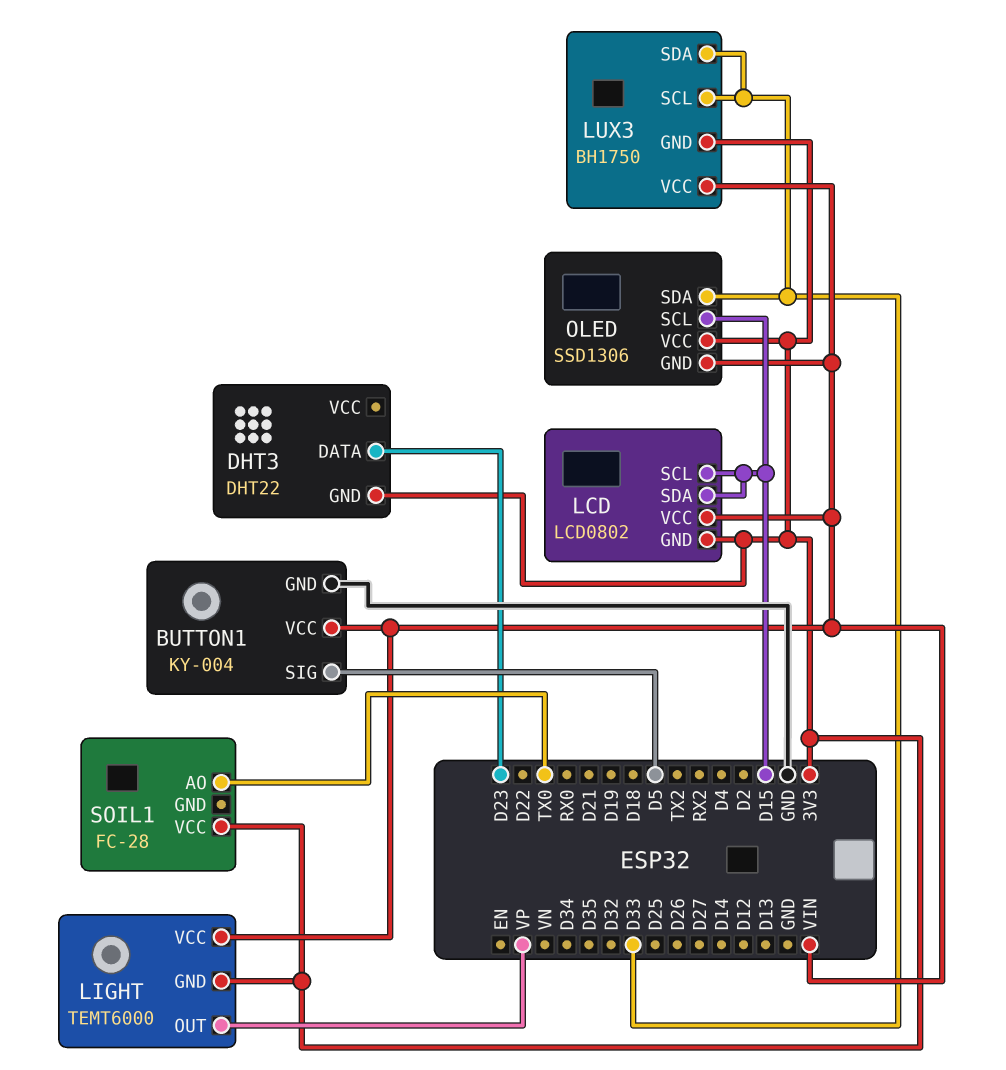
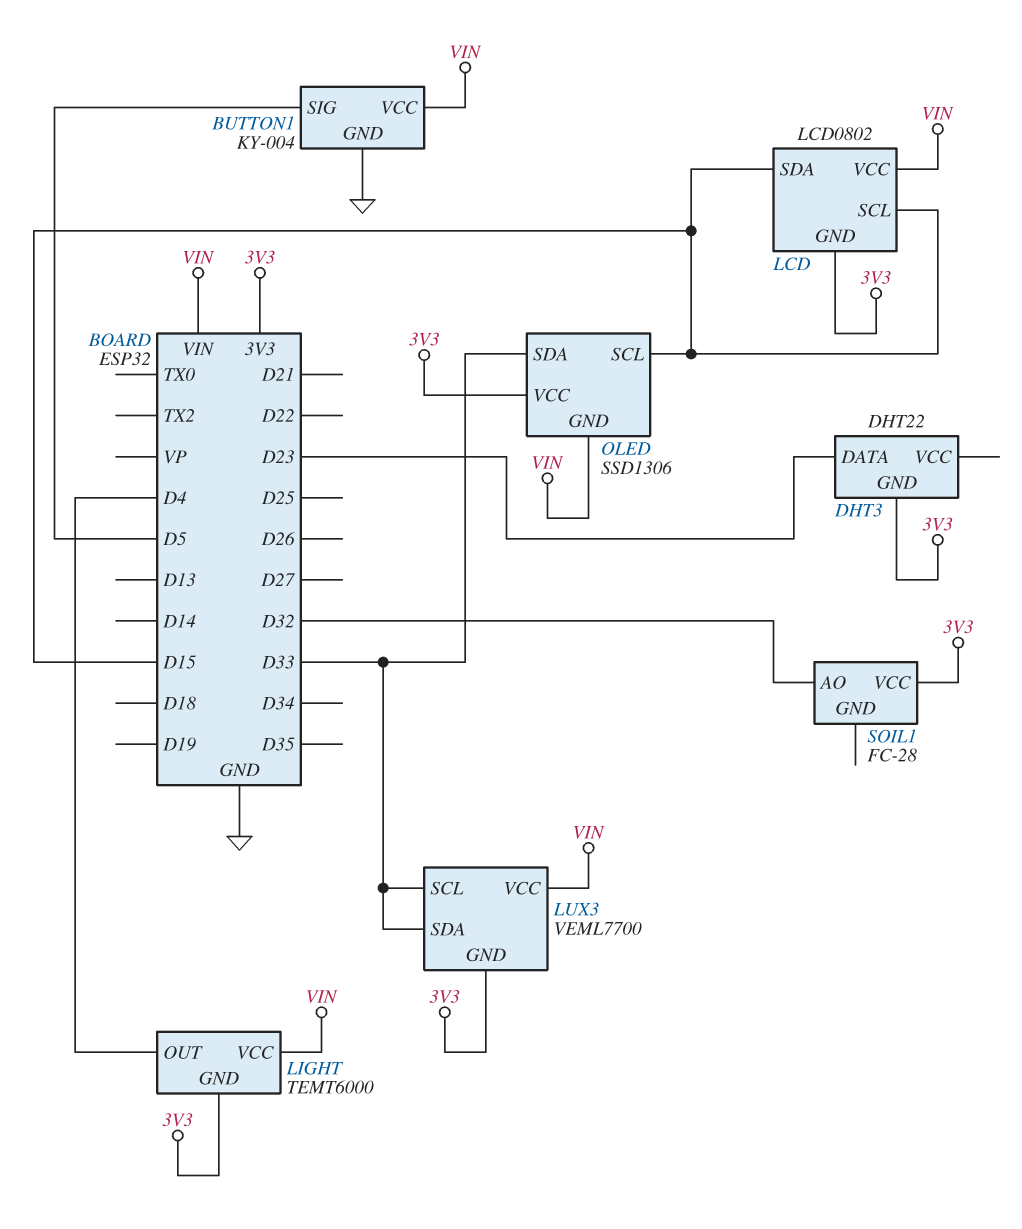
LIGHT pin OUT: VP -> D4
LUX3: BH1750 -> VEML7700
SOIL1 pin AO: TX0 -> D32

